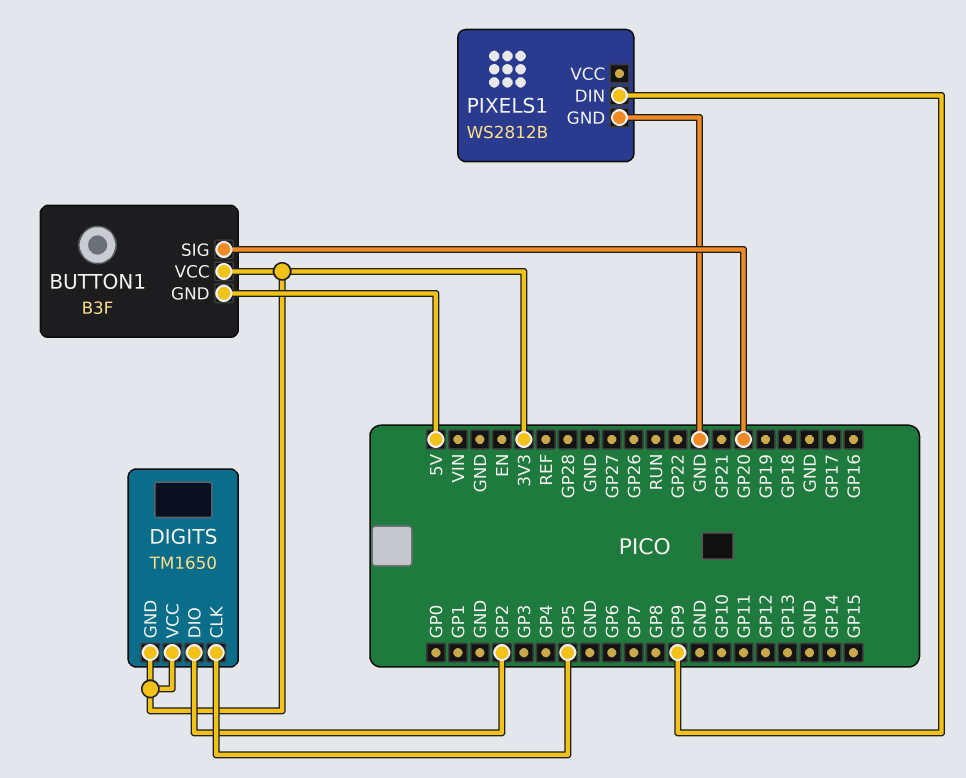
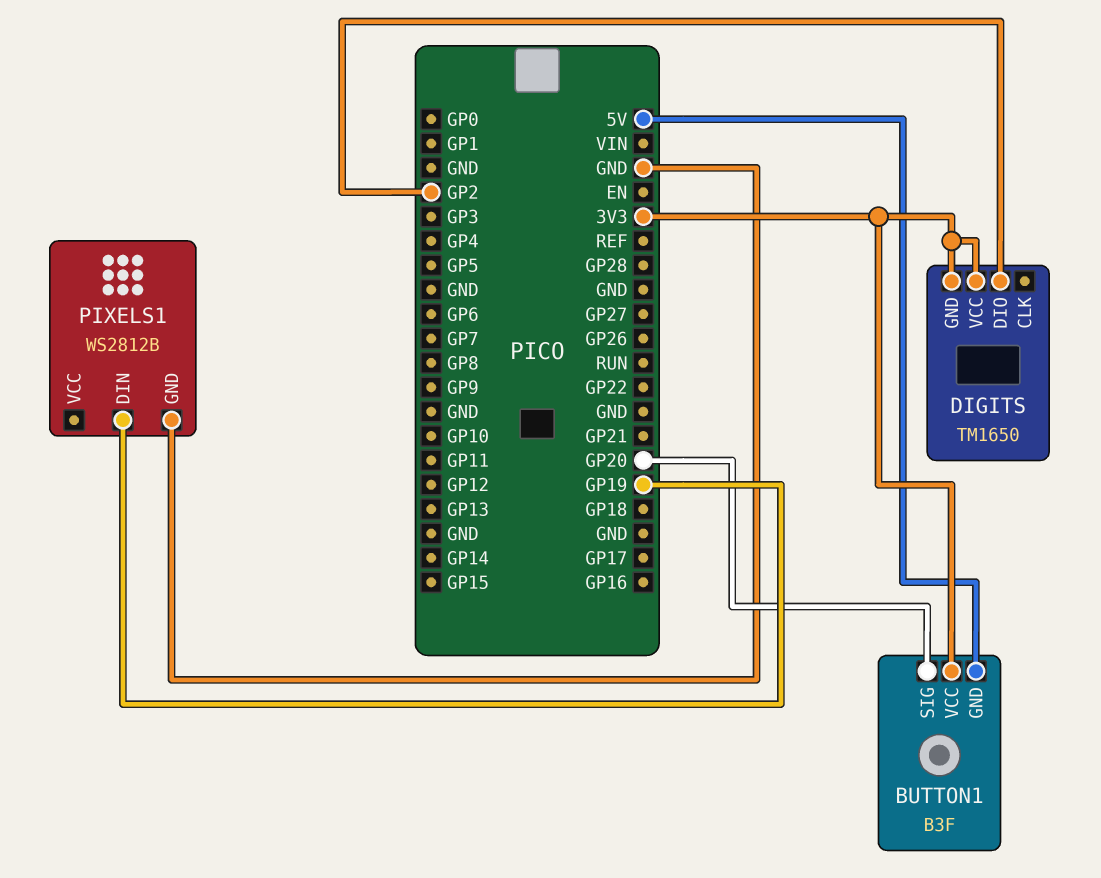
DIGITS pin CLK: GP5 -> none
PIXELS1 pin DIN: GP9 -> GP19

